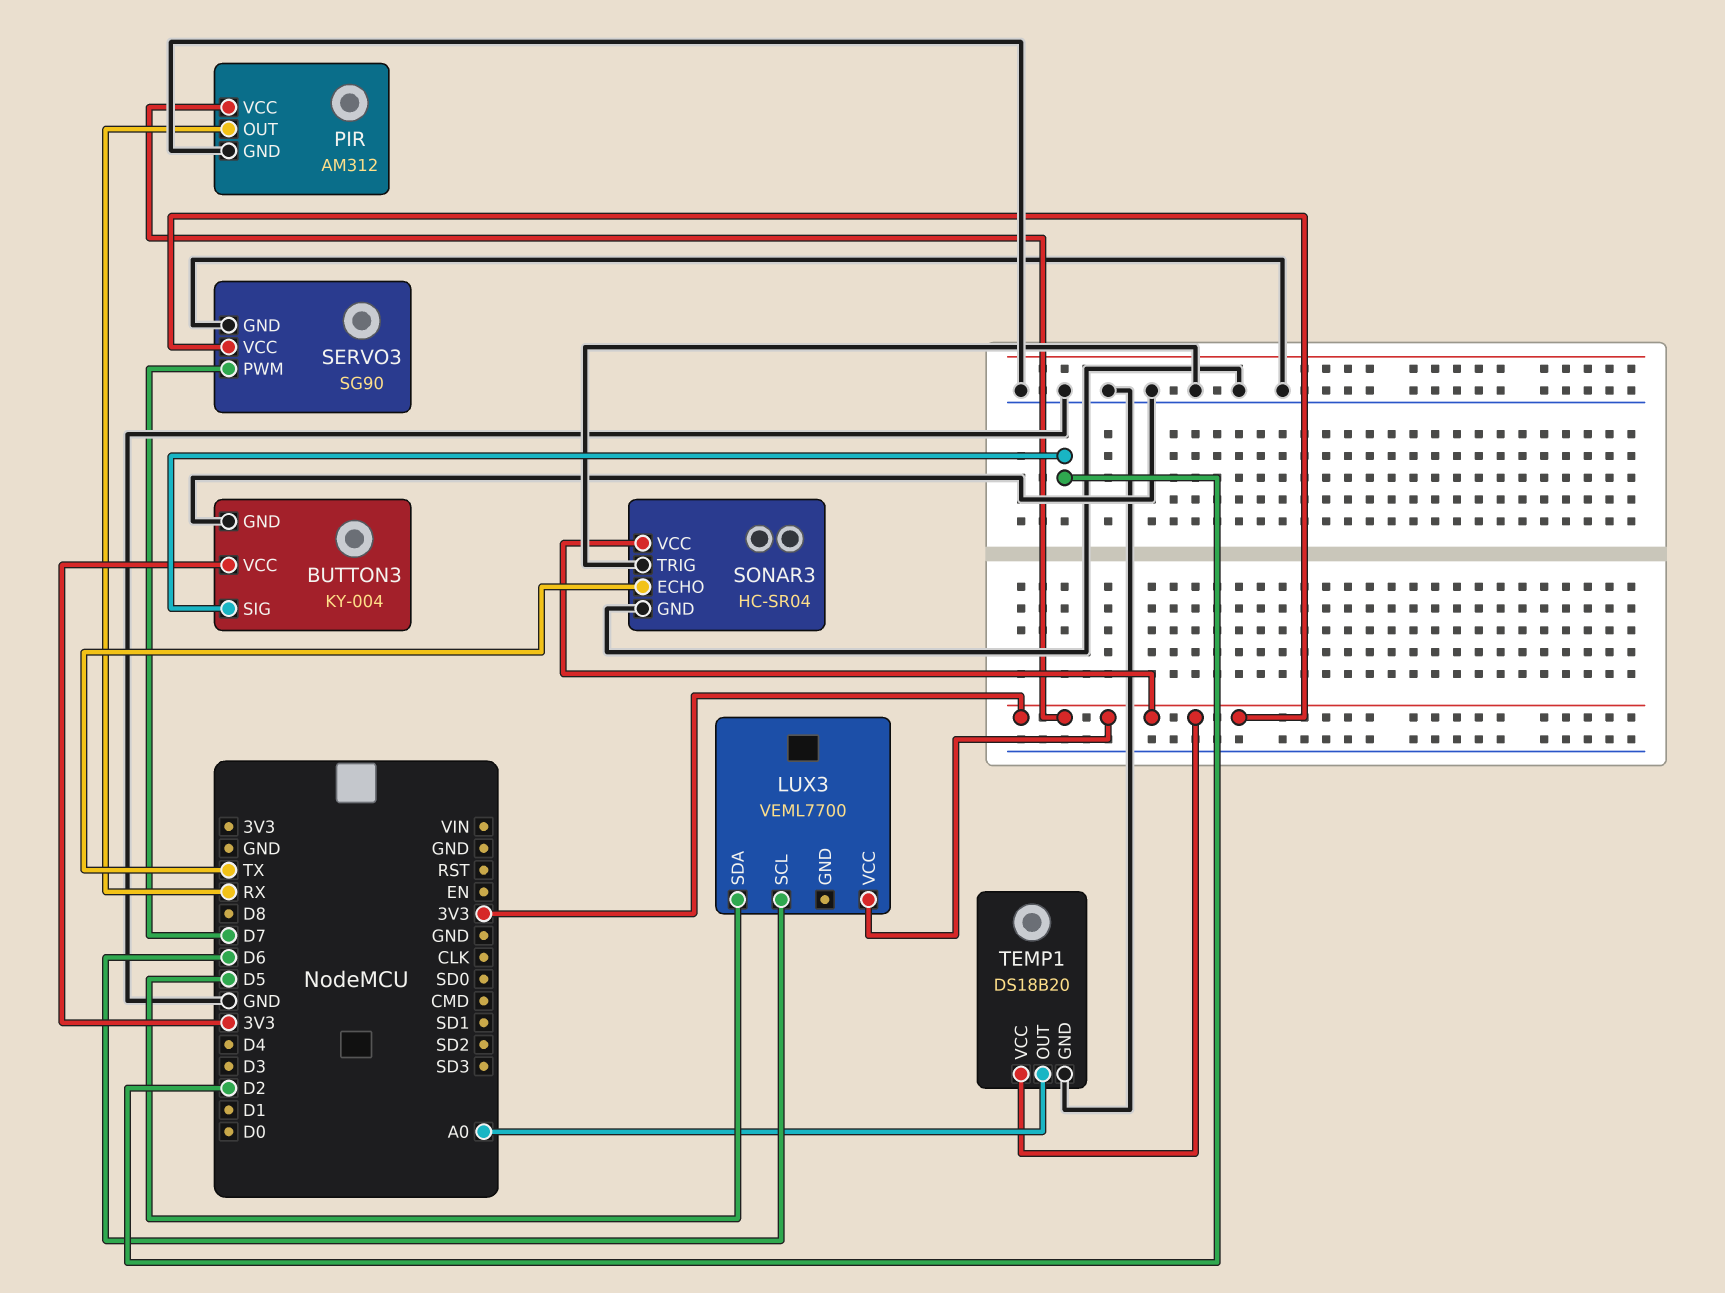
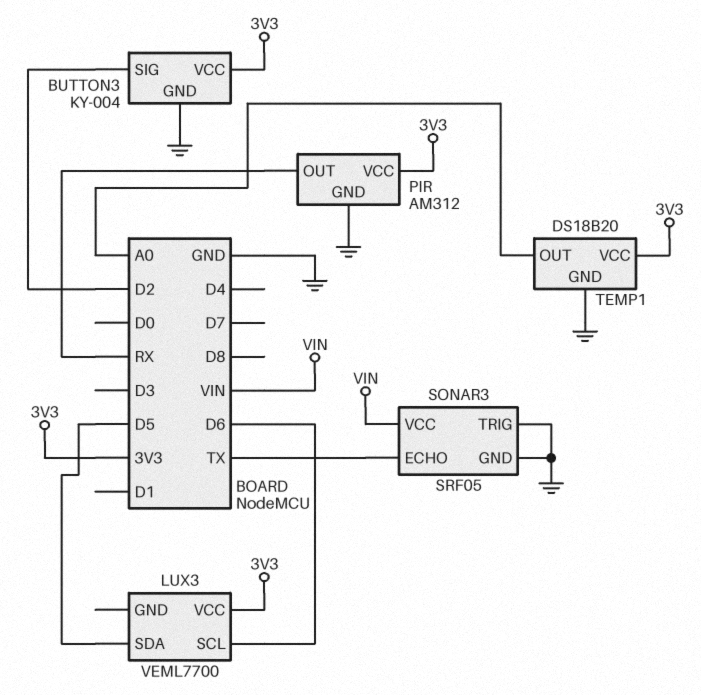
SERVO3: SG90 -> none
SERVO3 pin GND: GND -> none
SERVO3 pin PWM: D7 -> none
SERVO3 pin VCC: 3V3 -> none
SONAR3: HC-SR04 -> SRF05
SONAR3 pin VCC: 3V3 -> VIN

